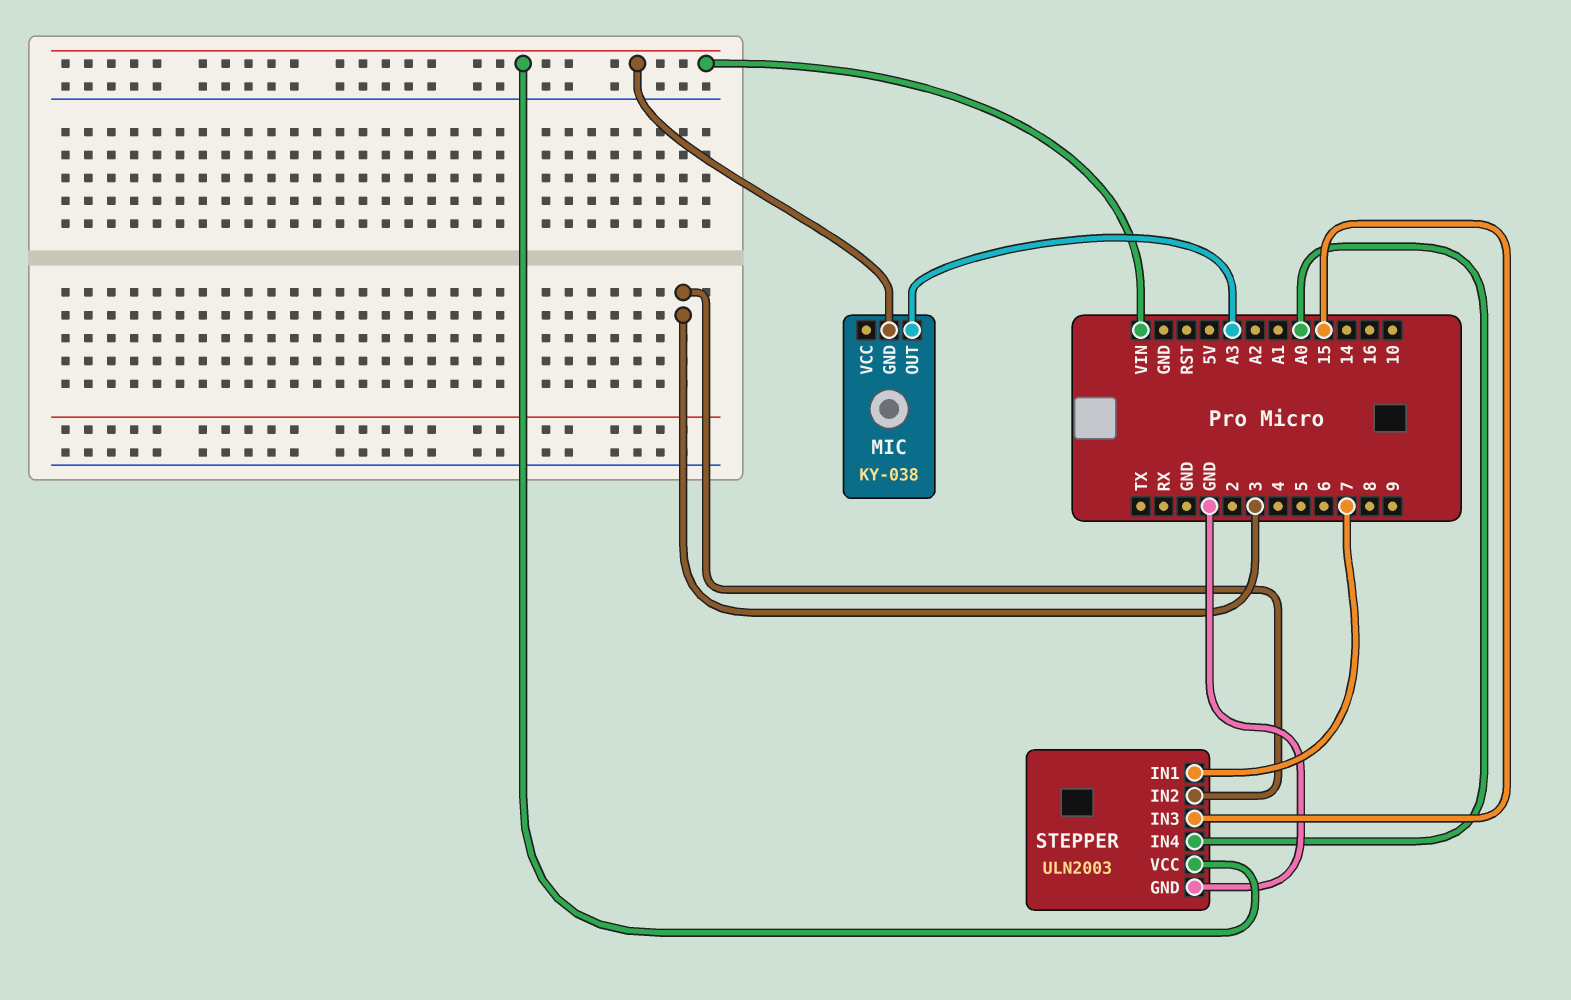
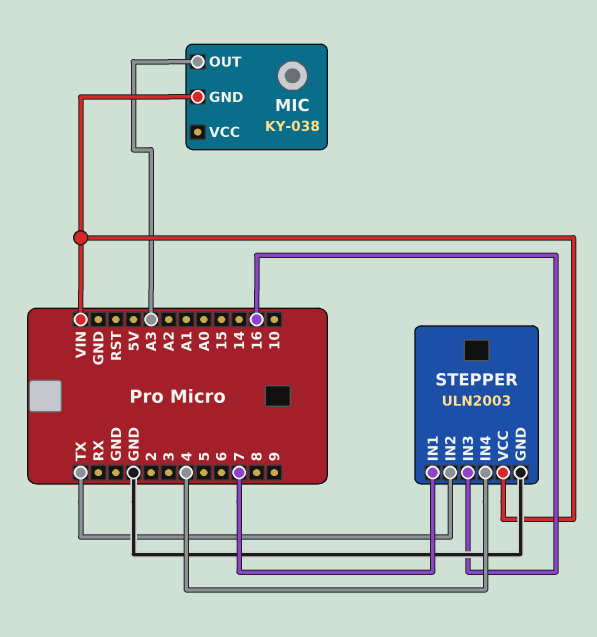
STEPPER pin IN2: 3 -> TX
STEPPER pin IN3: 15 -> 16
STEPPER pin IN4: A0 -> 4

